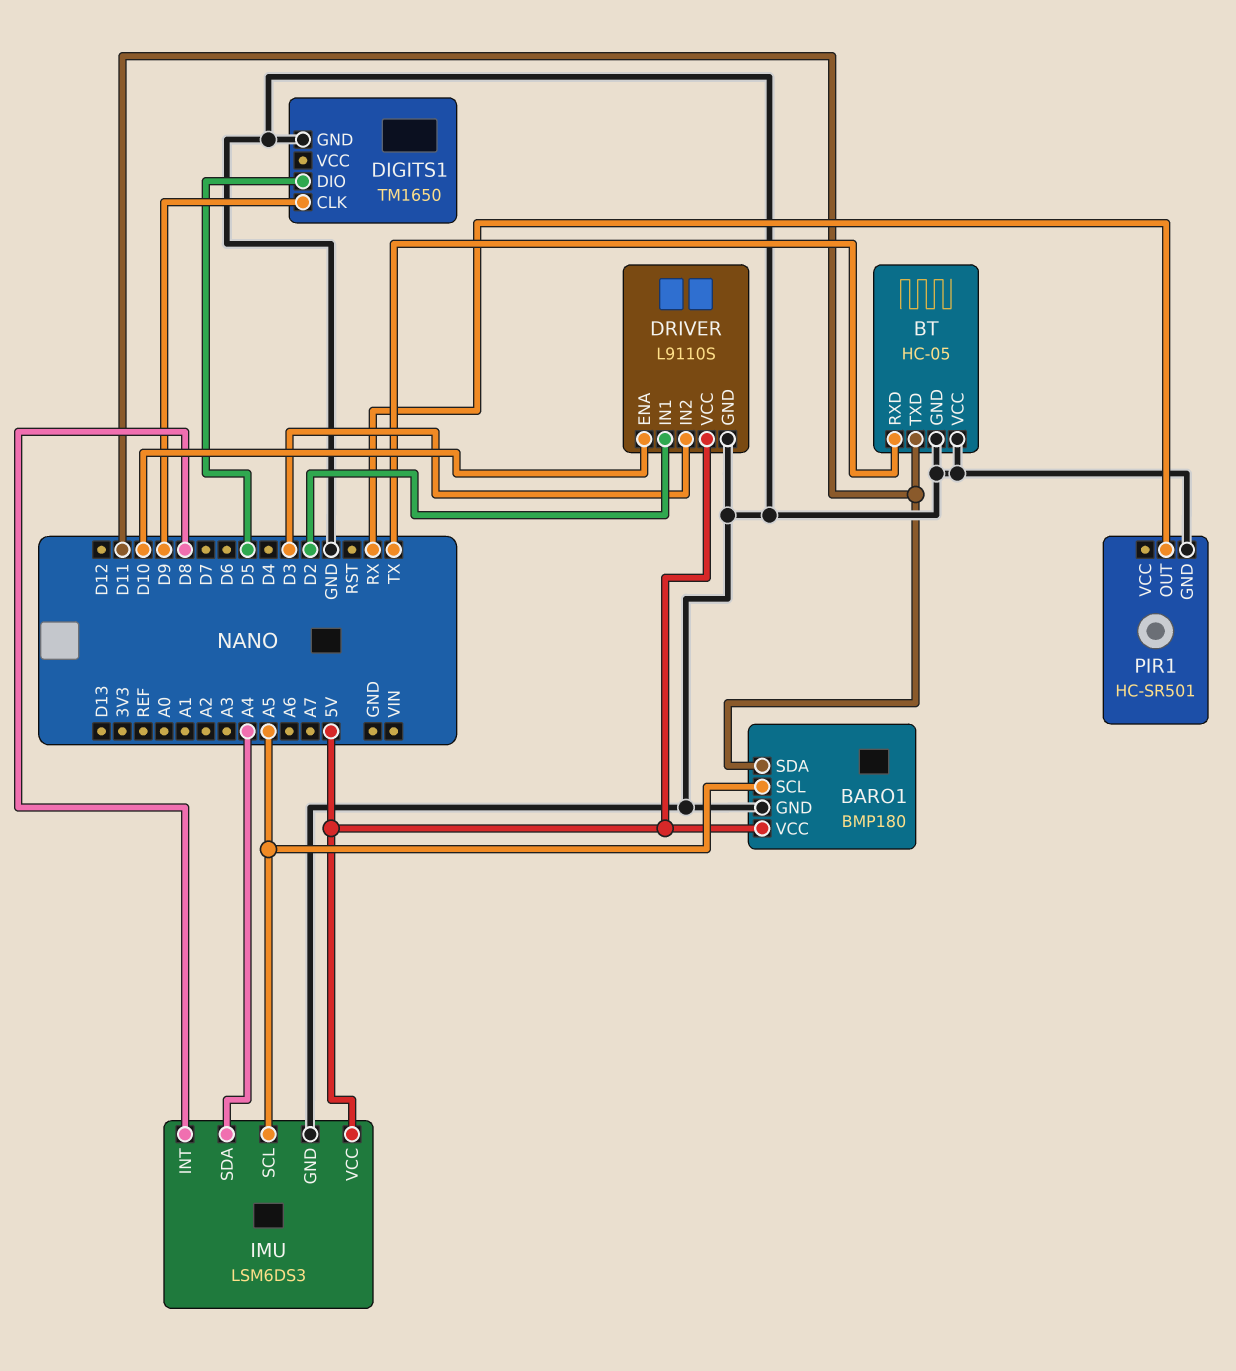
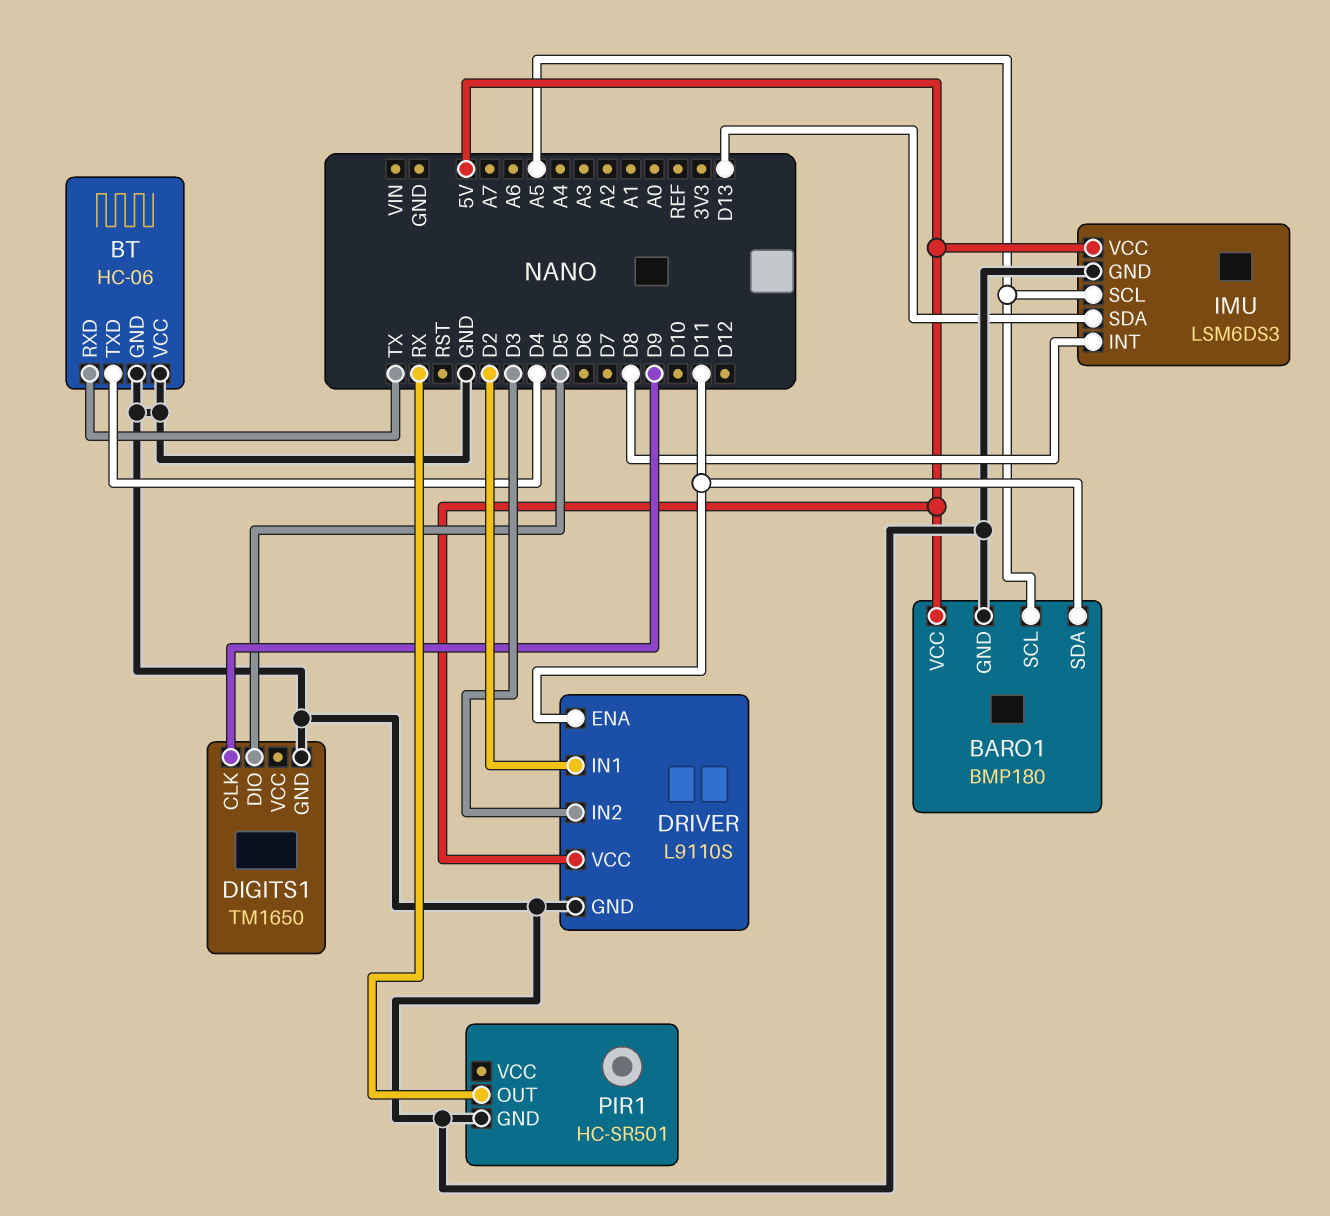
BT: HC-05 -> HC-06
BT pin TXD: D11 -> D4
DRIVER pin ENA: D10 -> D11
IMU pin SDA: A4 -> D13

